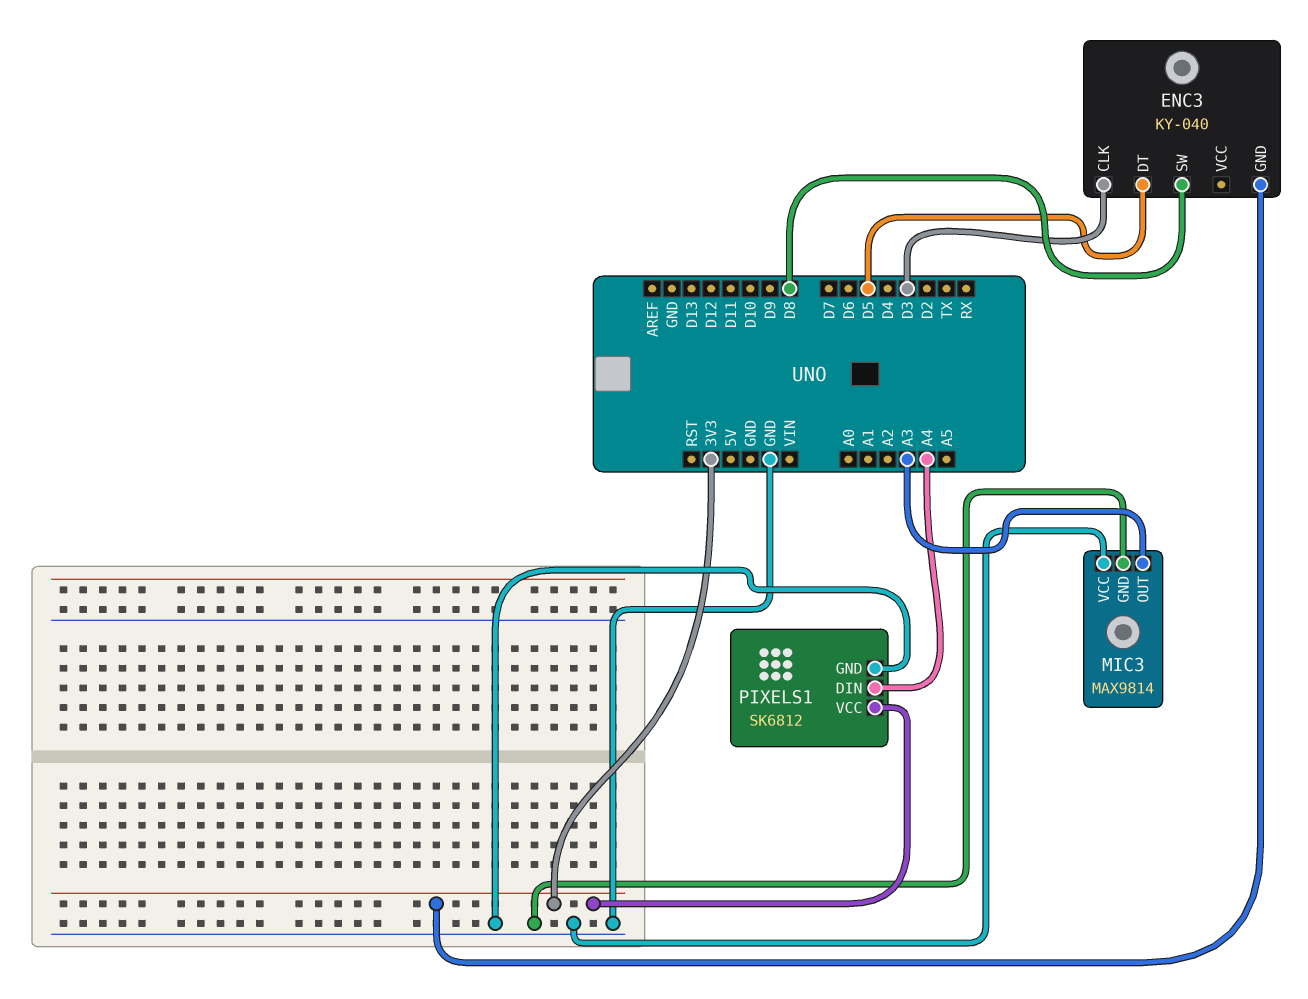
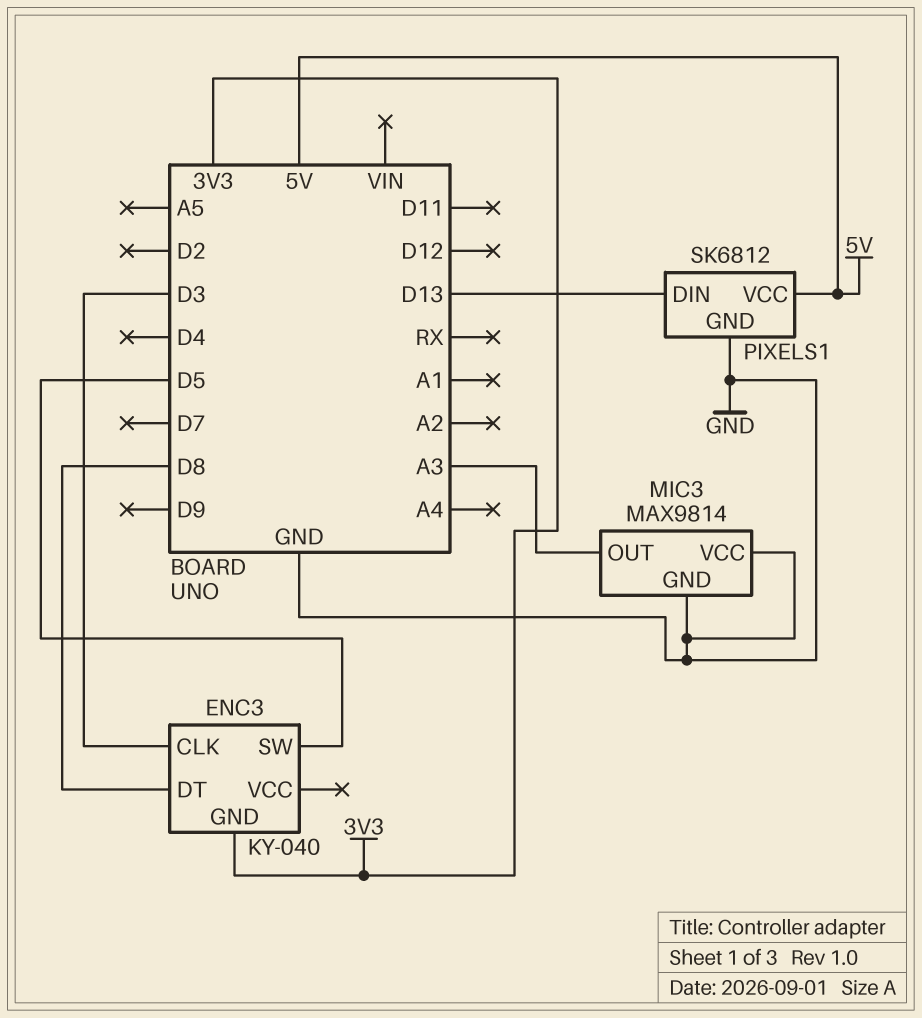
ENC3 pin DT: D5 -> D8
ENC3 pin SW: D8 -> D5
PIXELS1 pin DIN: A4 -> D13
PIXELS1 pin VCC: 3V3 -> 5V

